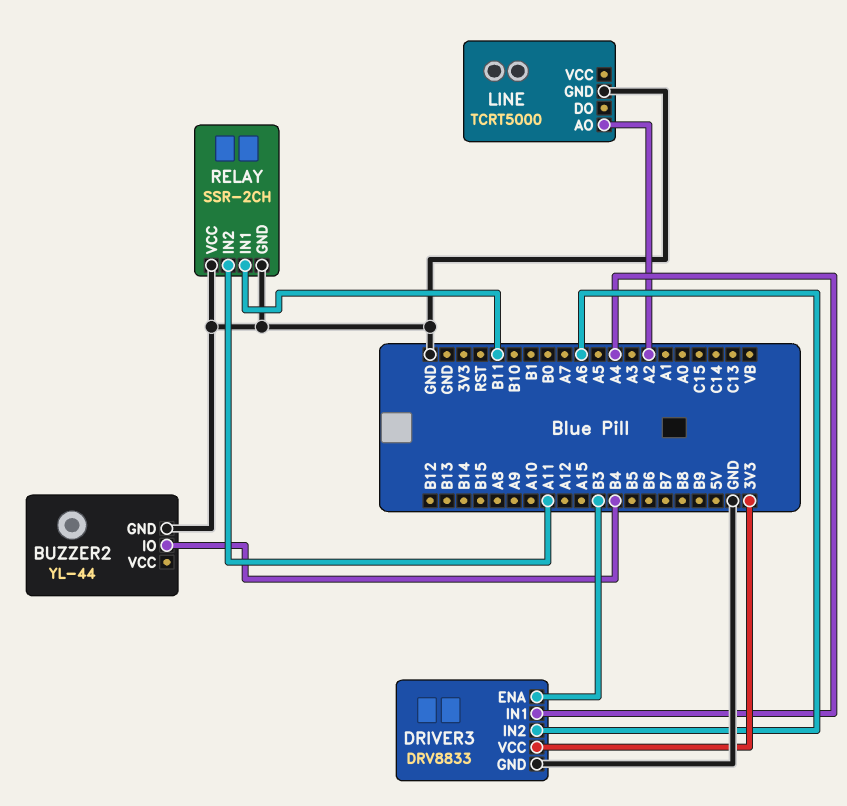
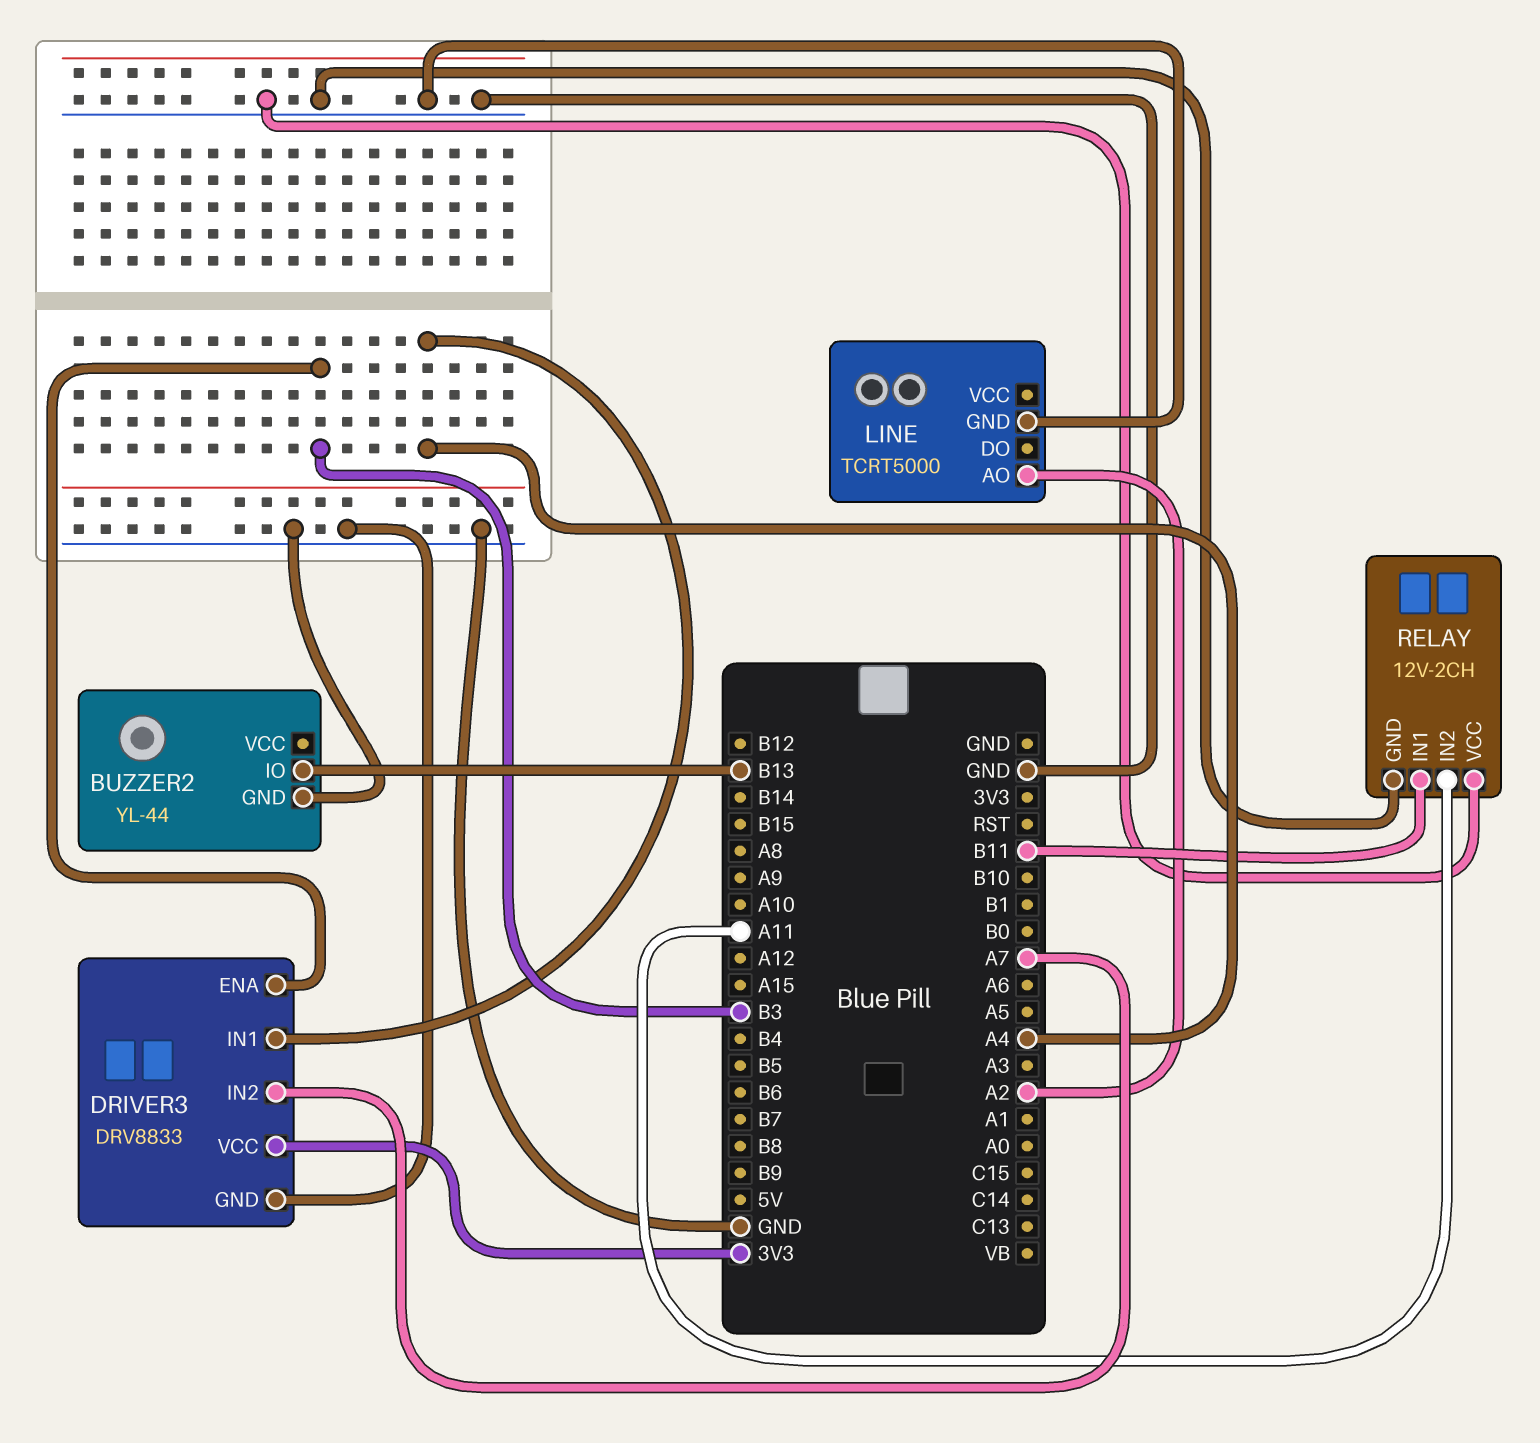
BUZZER2 pin IO: B4 -> B13
DRIVER3 pin IN2: A6 -> A7
RELAY: SSR-2CH -> 12V-2CH

